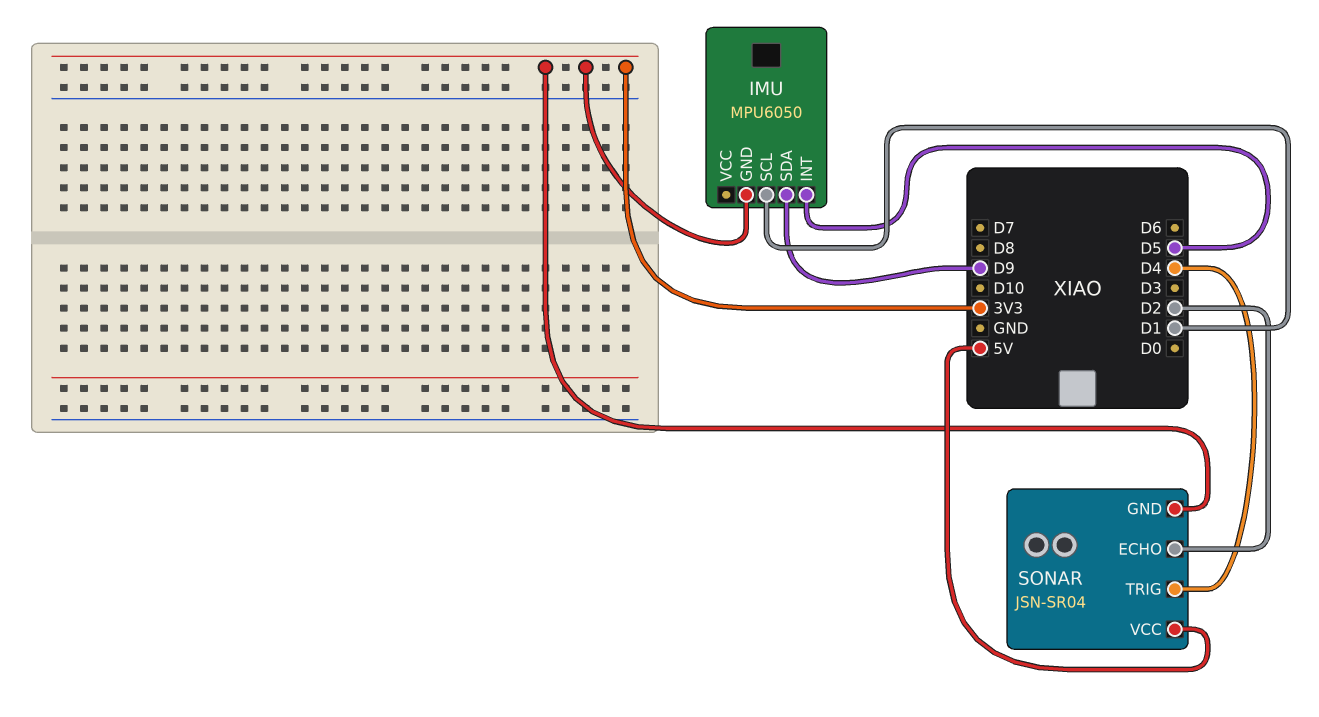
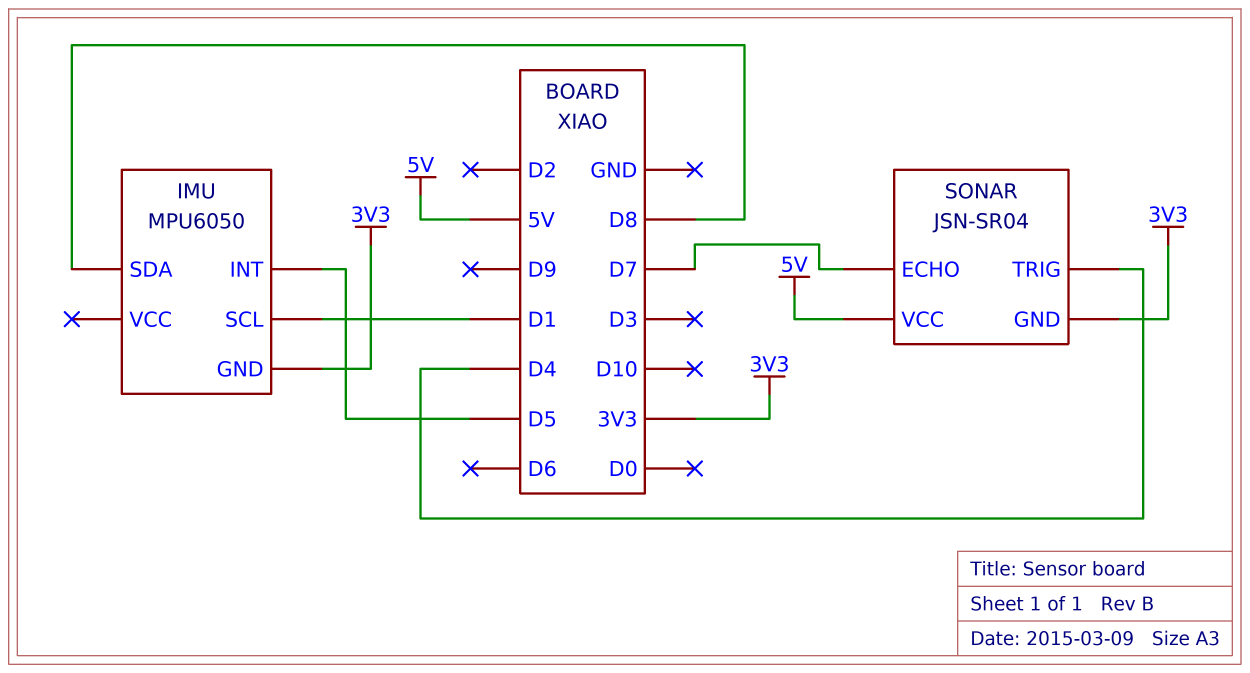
IMU pin SDA: D9 -> D8
SONAR pin ECHO: D2 -> D7

